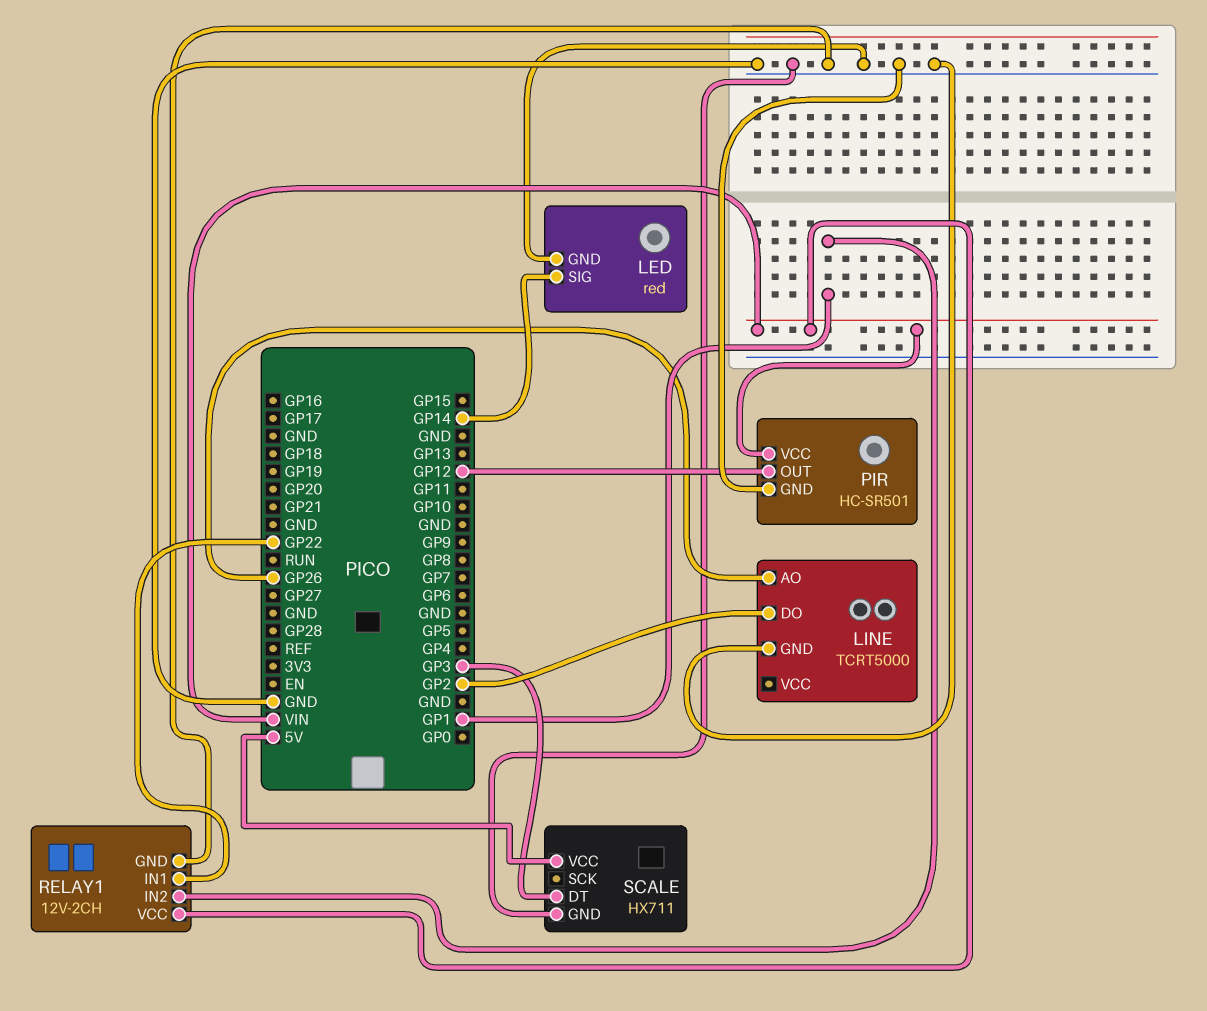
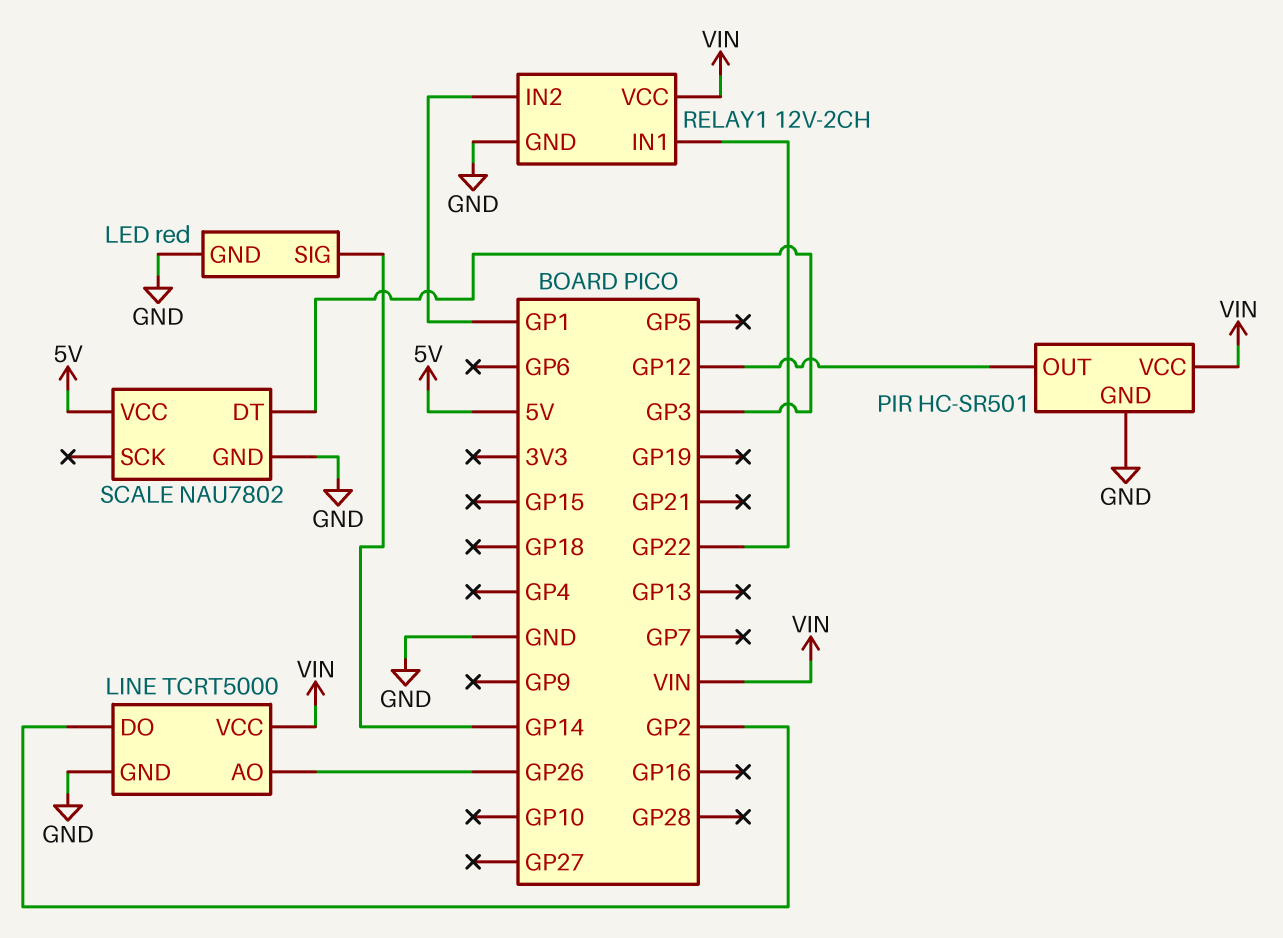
LINE pin VCC: none -> VIN
SCALE: HX711 -> NAU7802

